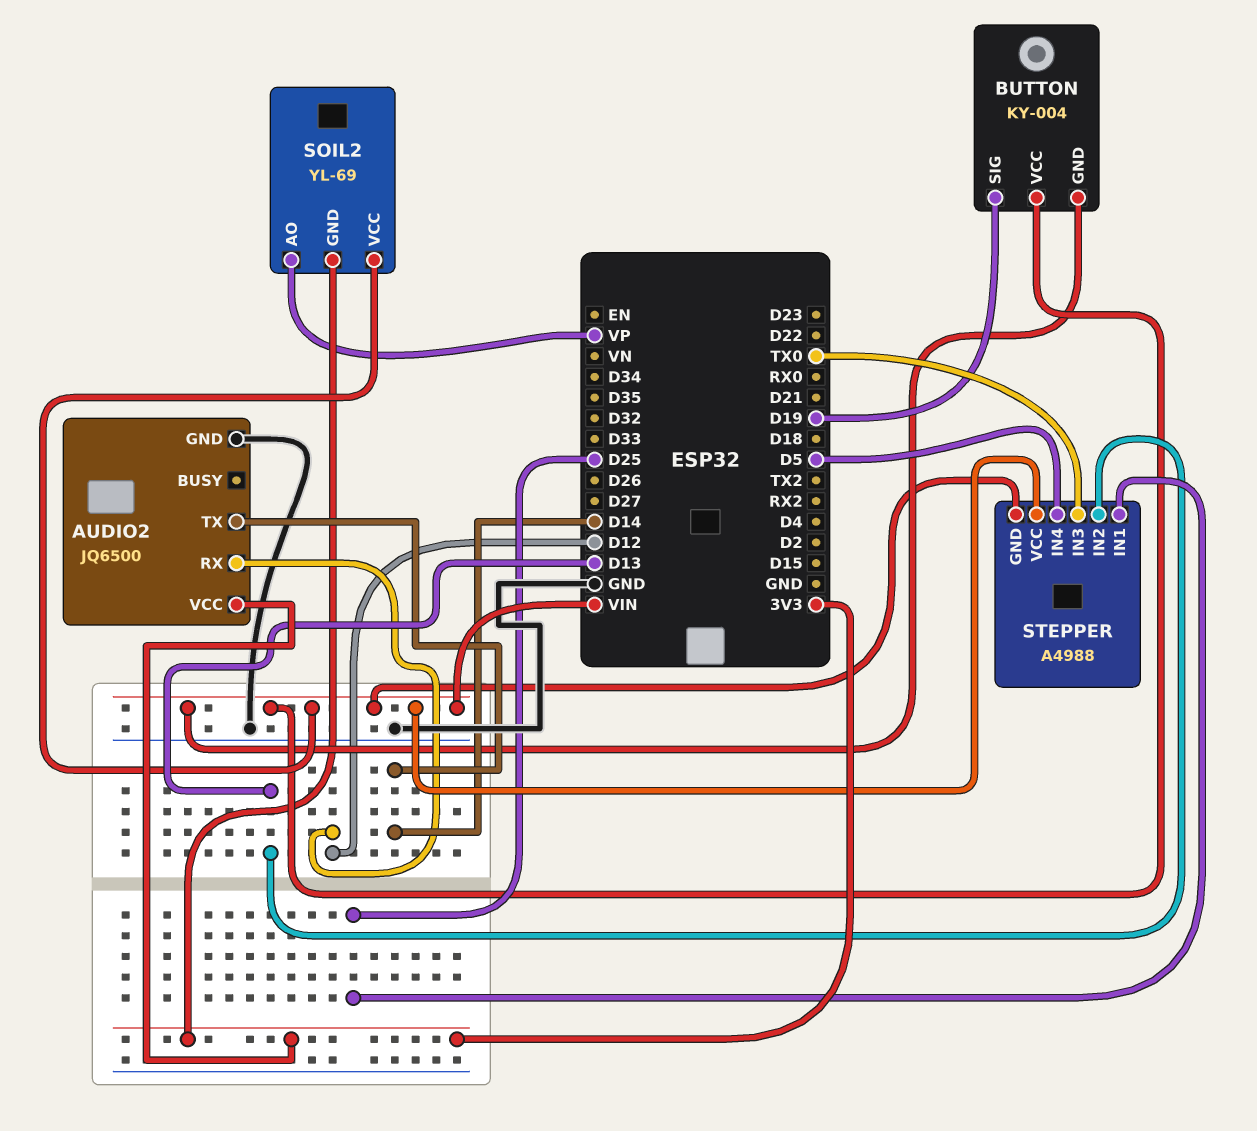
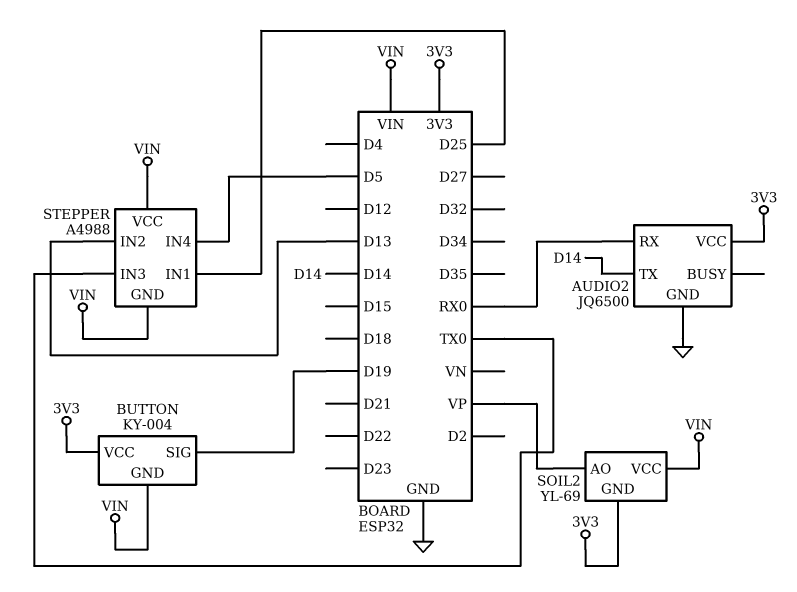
AUDIO2 pin RX: D12 -> RX0
BUTTON pin VCC: VIN -> 3V3

